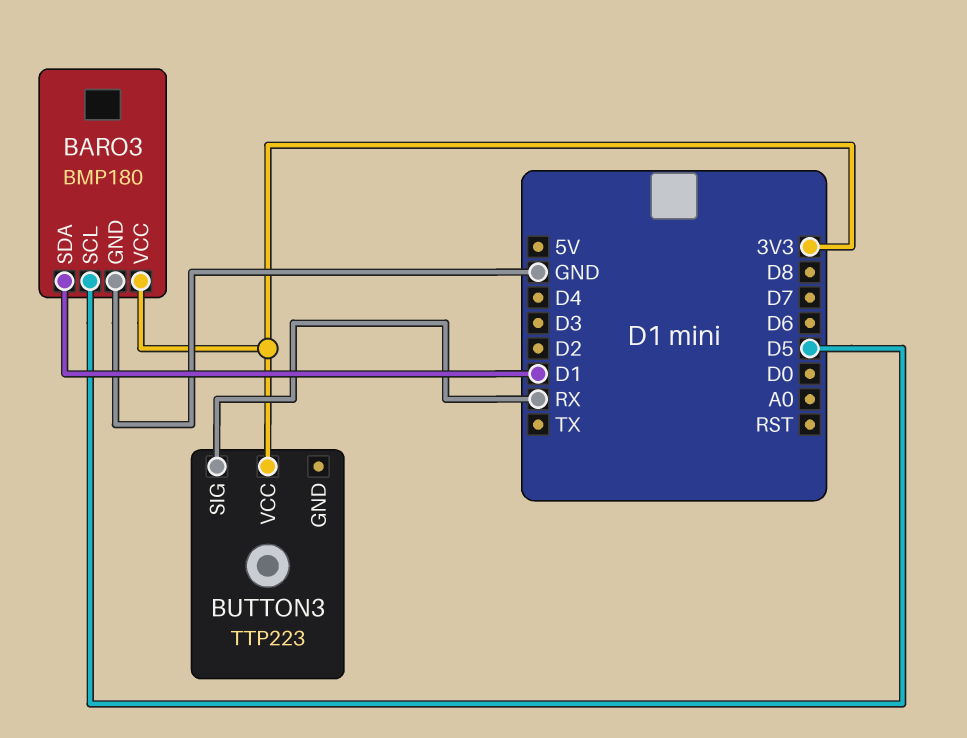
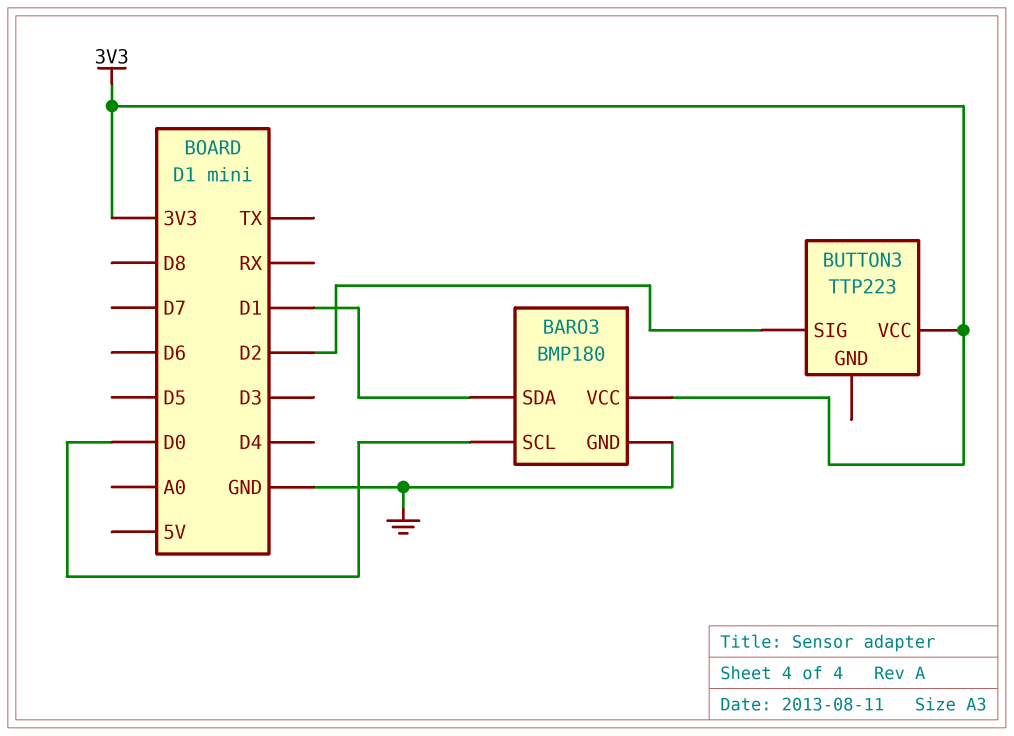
BARO3 pin SCL: D5 -> D0
BUTTON3 pin SIG: RX -> D2

